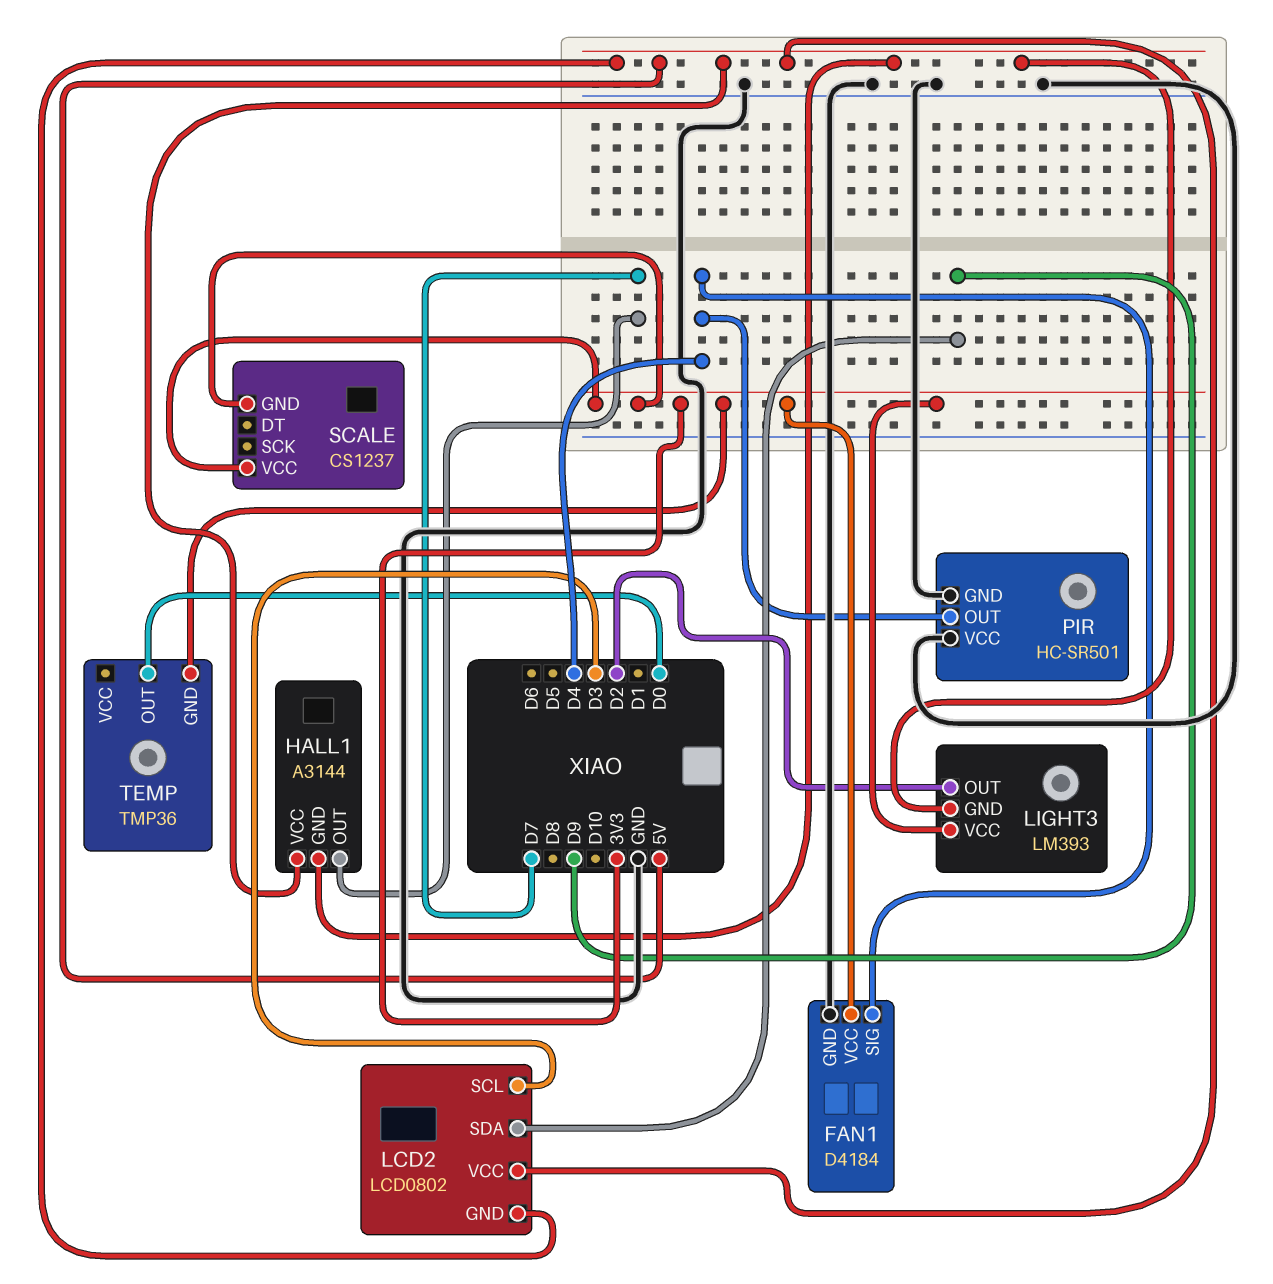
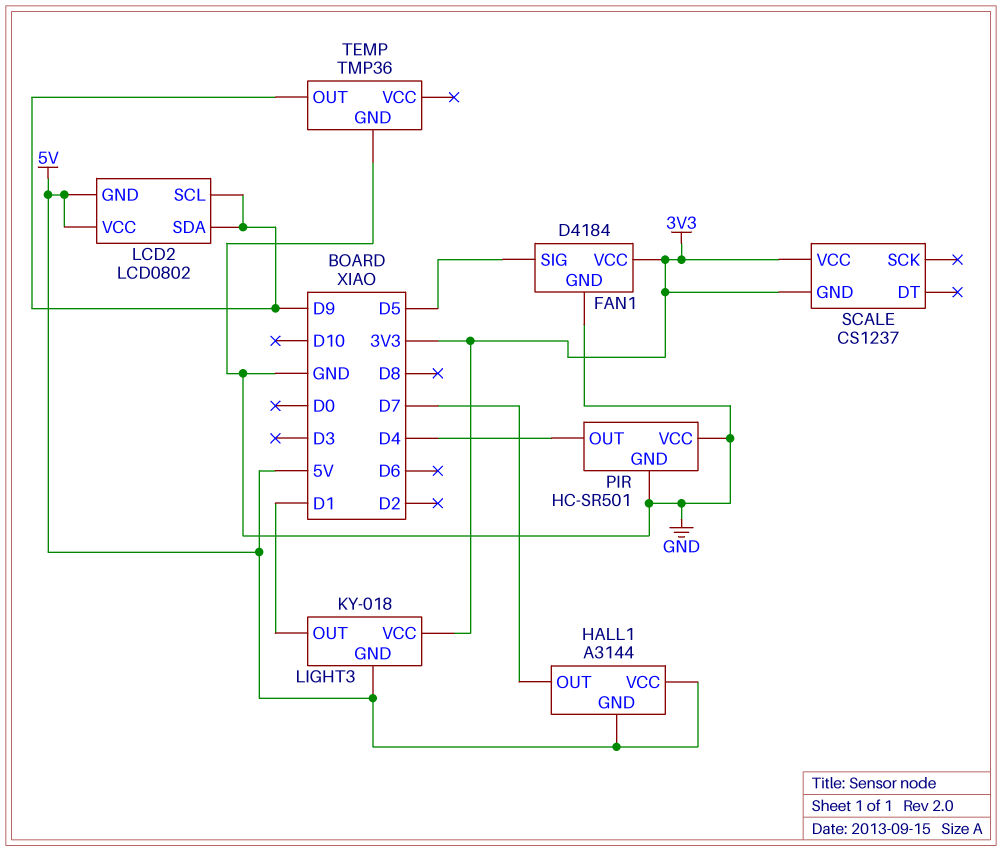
FAN1 pin SIG: D4 -> D5
LCD2 pin SCL: D3 -> D9
LIGHT3: LM393 -> KY-018
LIGHT3 pin OUT: D2 -> D1
TEMP pin GND: 3V3 -> GND
TEMP pin OUT: D0 -> D9

